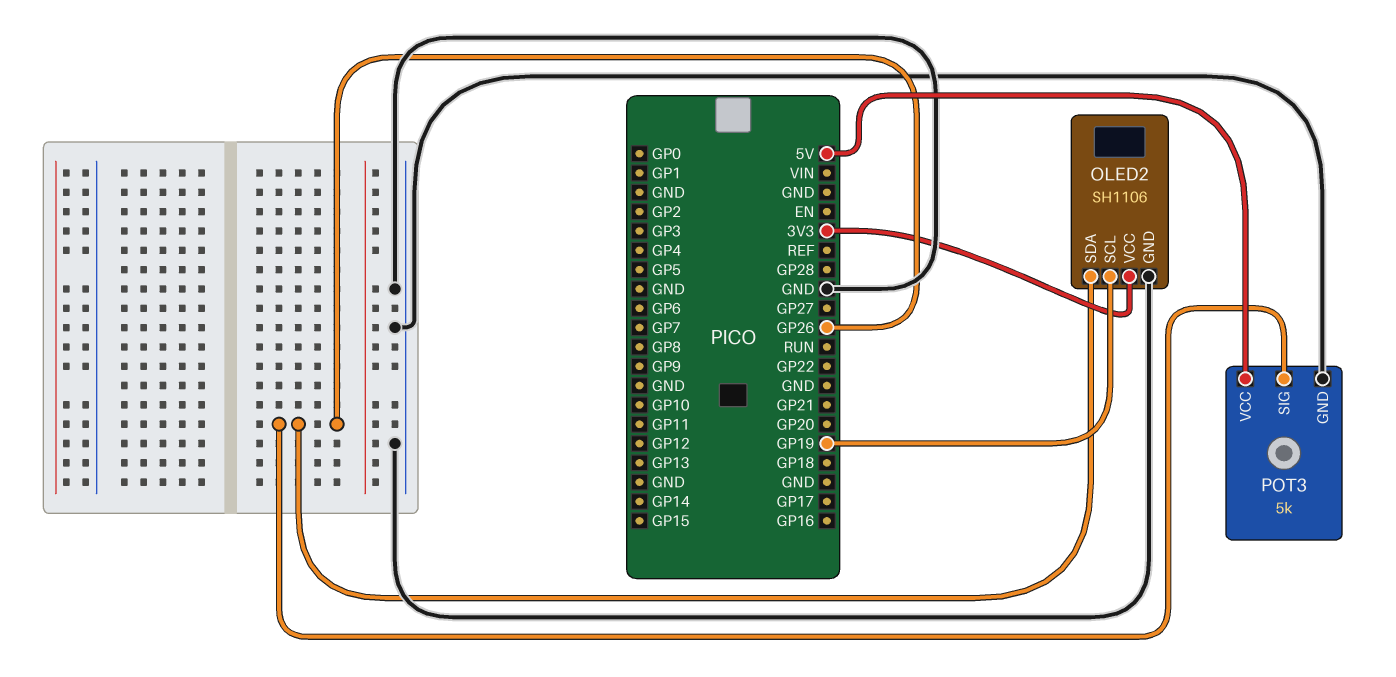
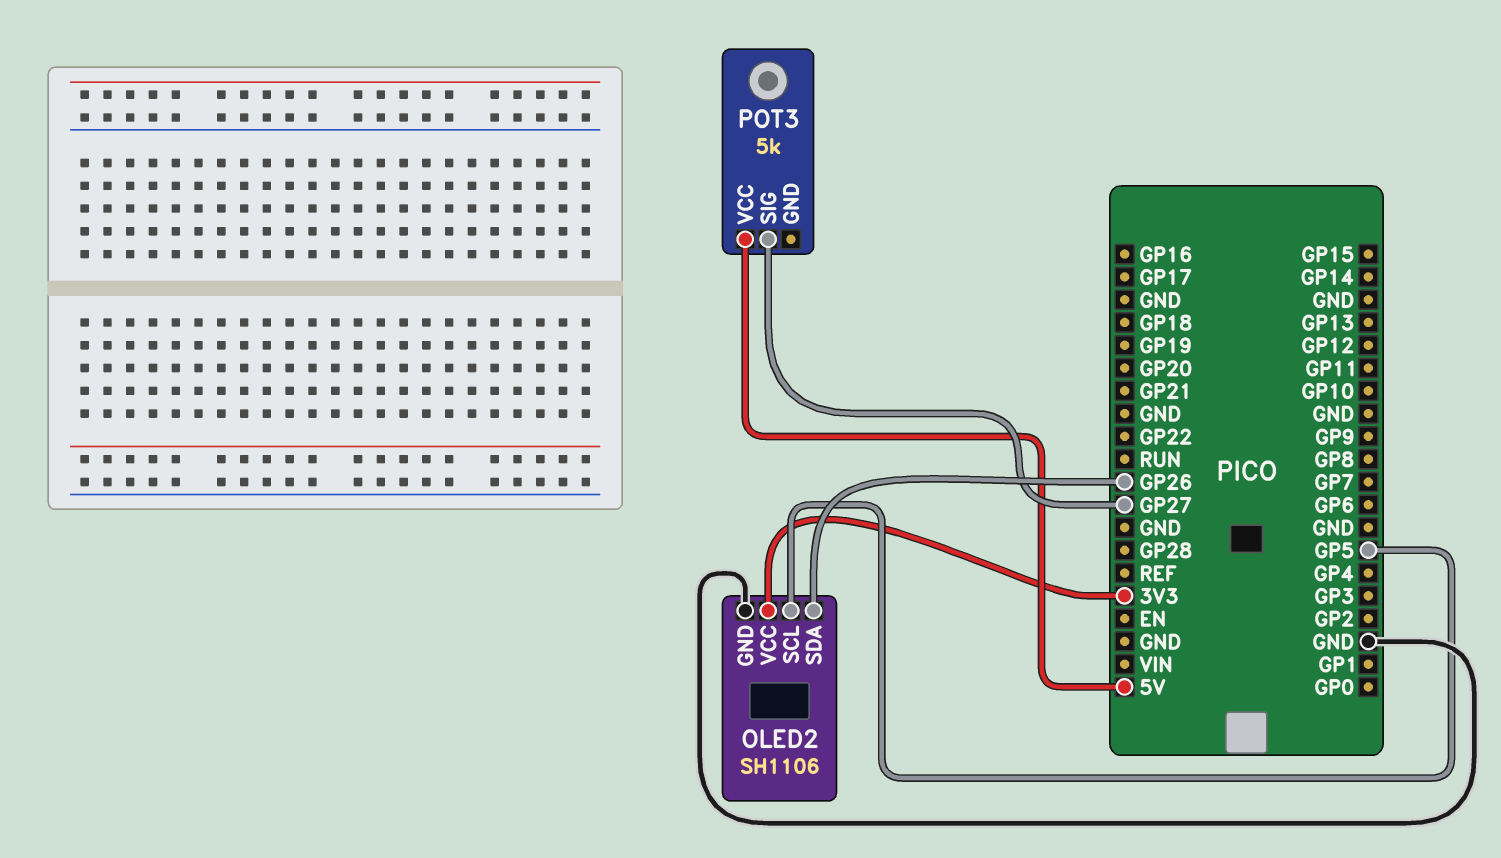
OLED2 pin SCL: GP19 -> GP5
POT3 pin GND: GND -> none
POT3 pin SIG: GP26 -> GP27

